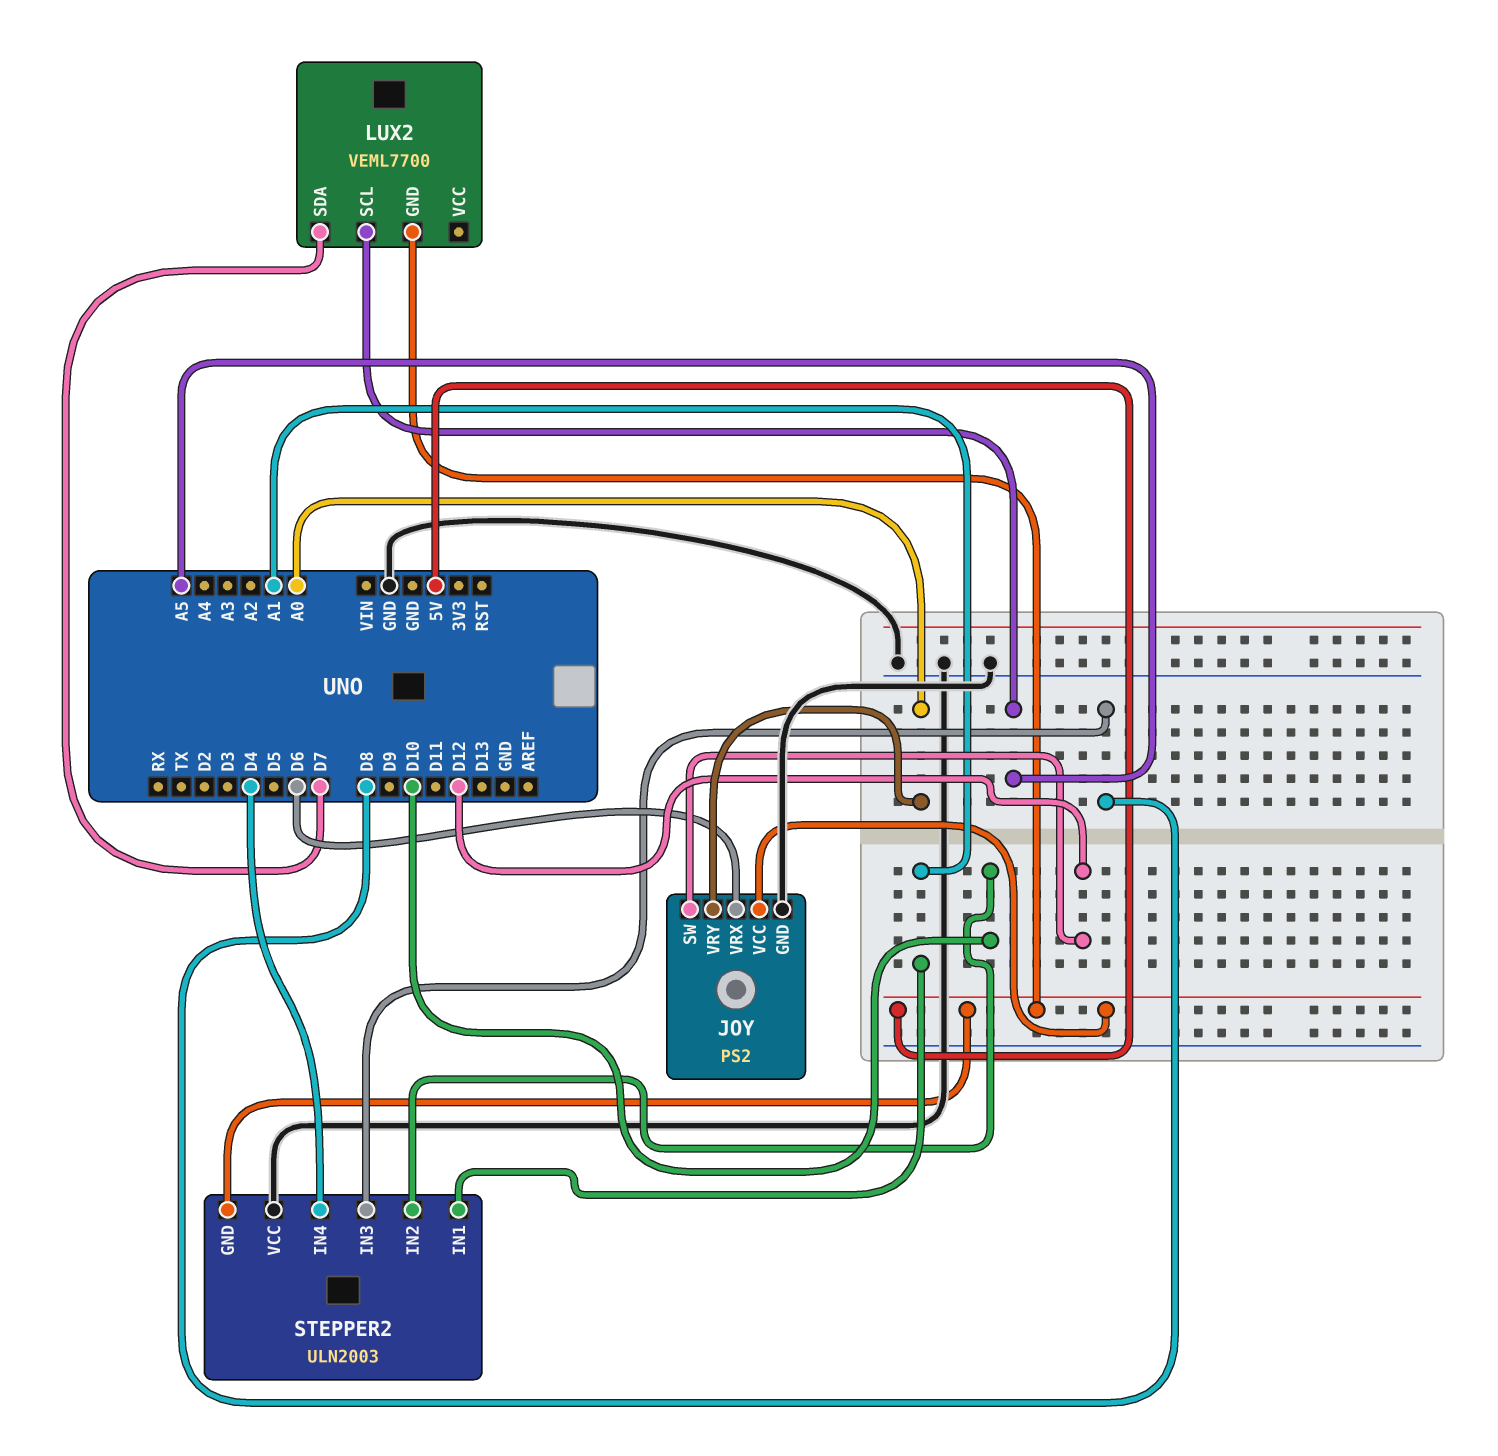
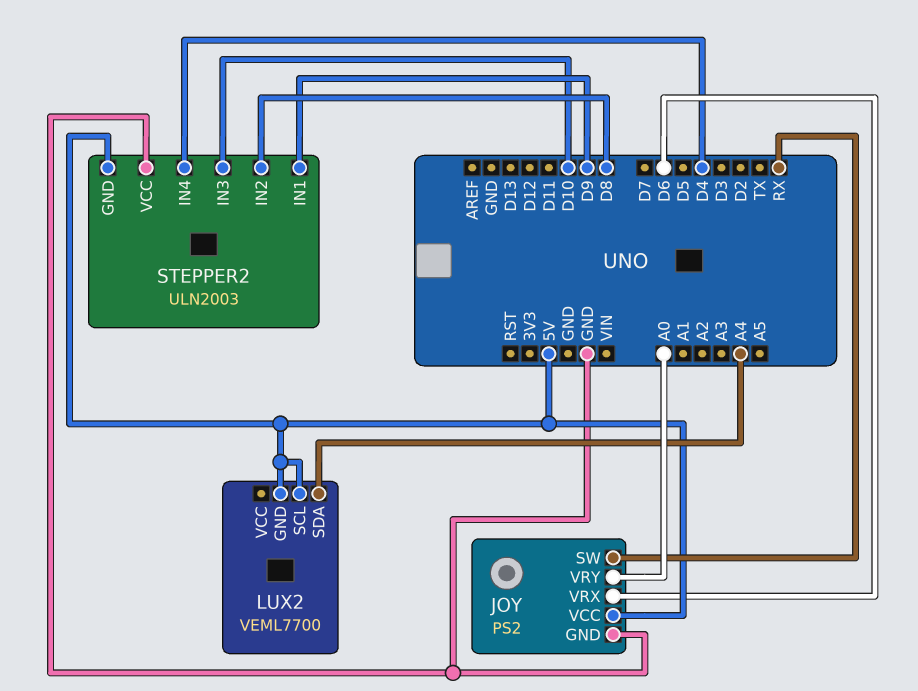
JOY pin SW: D12 -> RX
LUX2 pin SCL: A5 -> 5V
LUX2 pin SDA: D7 -> A4
STEPPER2 pin IN1: A1 -> D9
STEPPER2 pin IN2: D10 -> D8
STEPPER2 pin IN3: D8 -> D10

